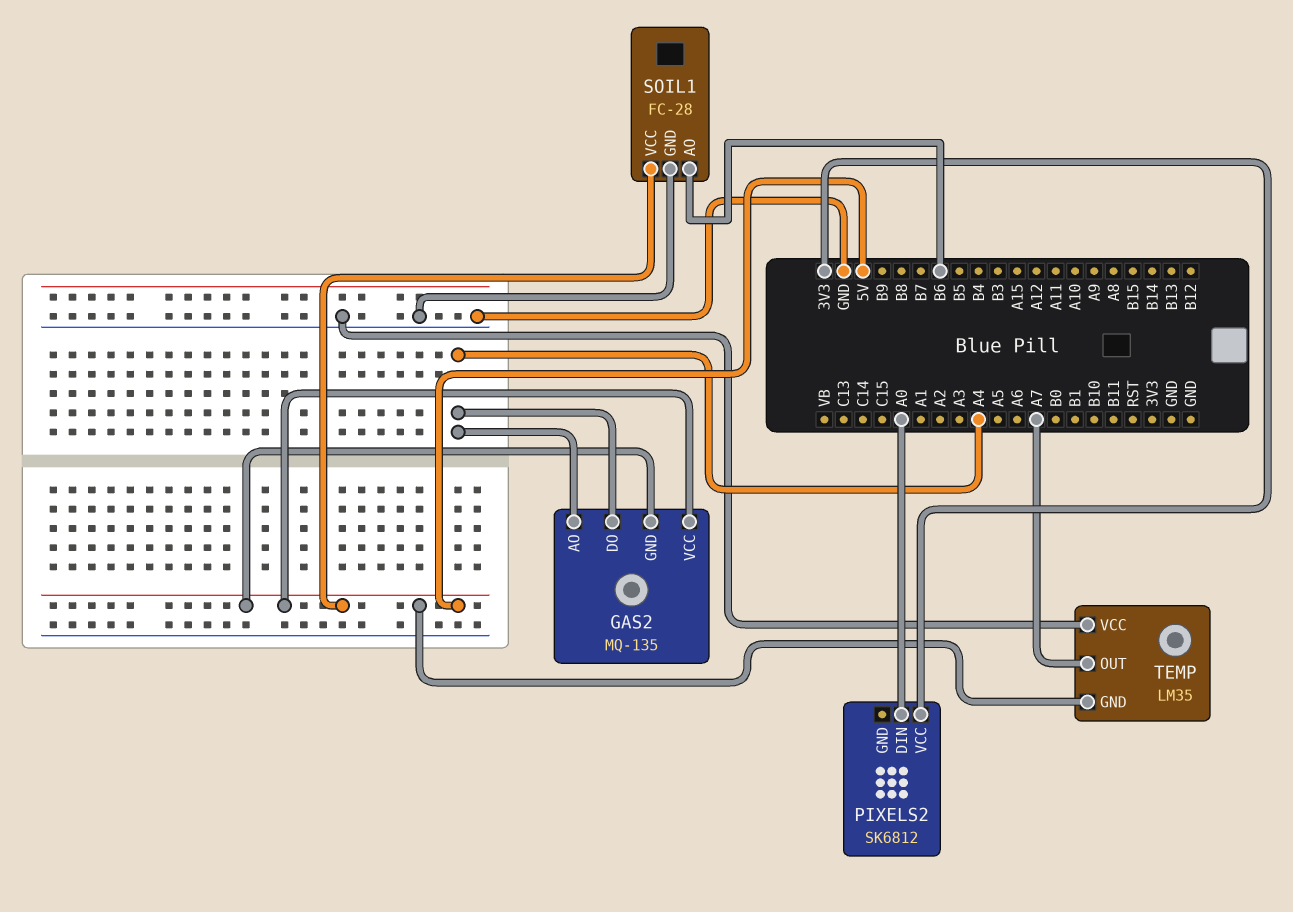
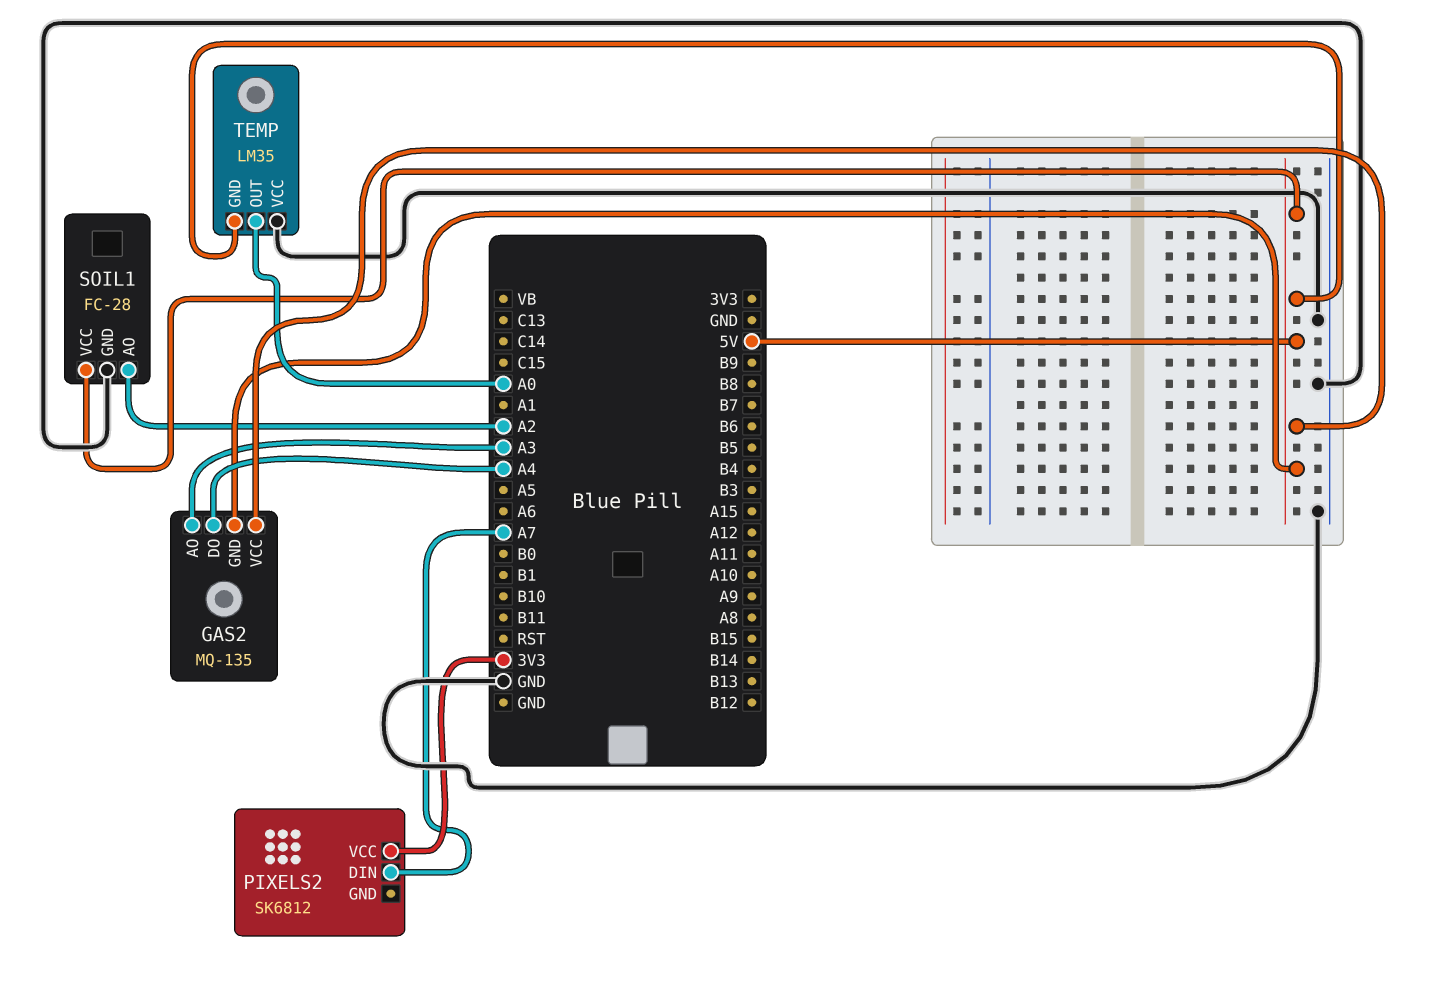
GAS2 pin AO: A4 -> A3
PIXELS2 pin DIN: A0 -> A7
SOIL1 pin AO: B6 -> A2
TEMP pin OUT: A7 -> A0

